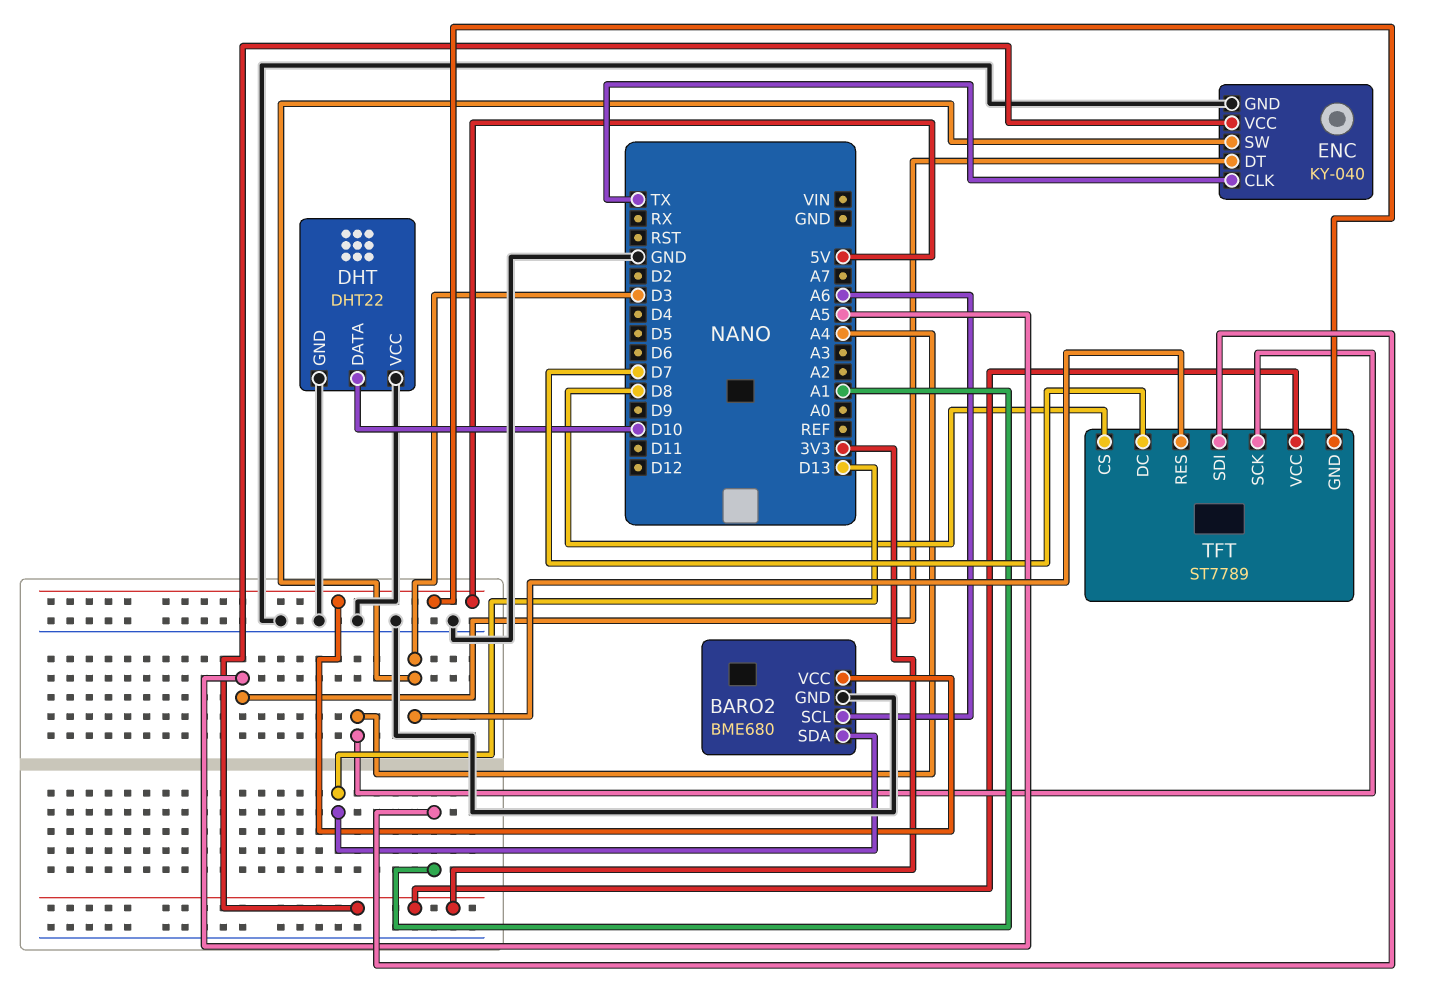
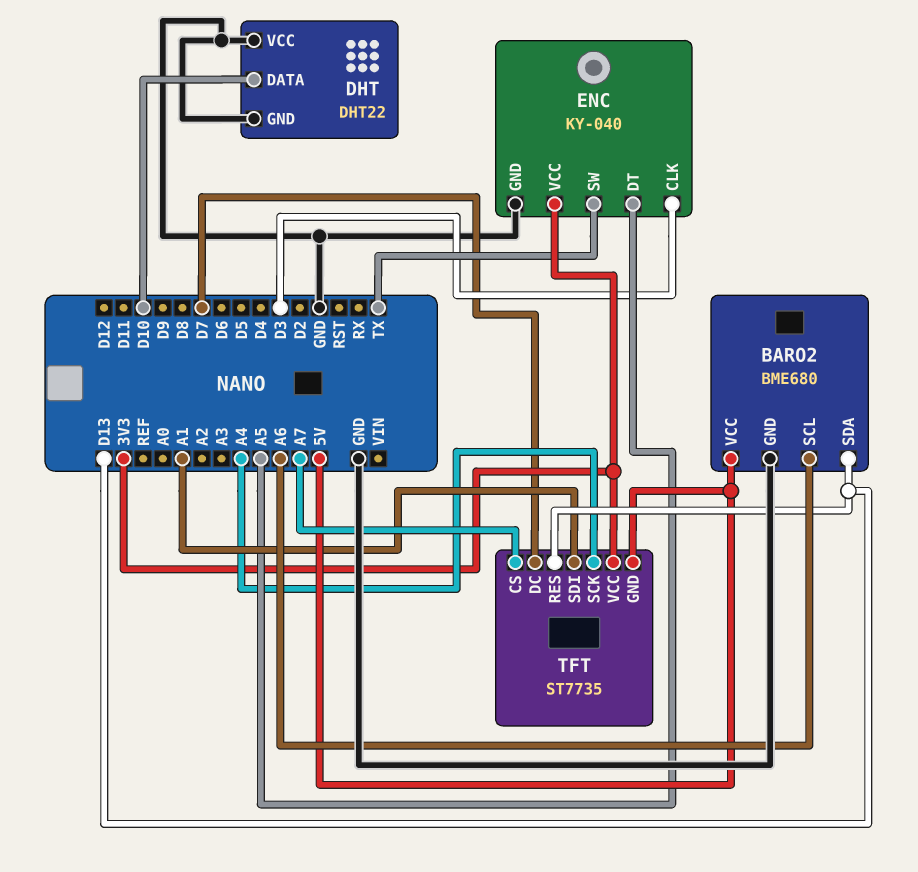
ENC pin CLK: TX -> D3
ENC pin SW: D3 -> TX
TFT: ST7789 -> ST7735
TFT pin CS: D8 -> A7
TFT pin RES: D3 -> D13

